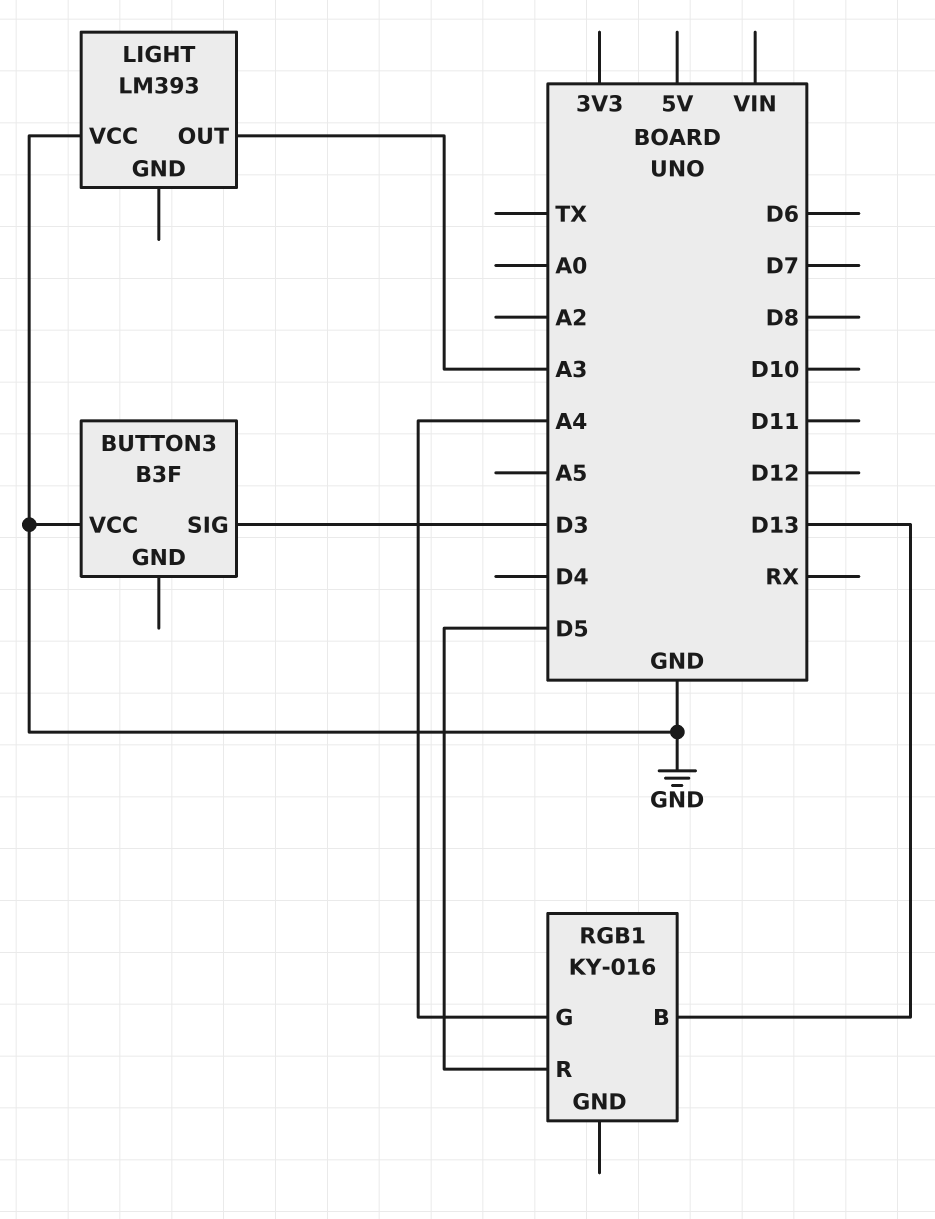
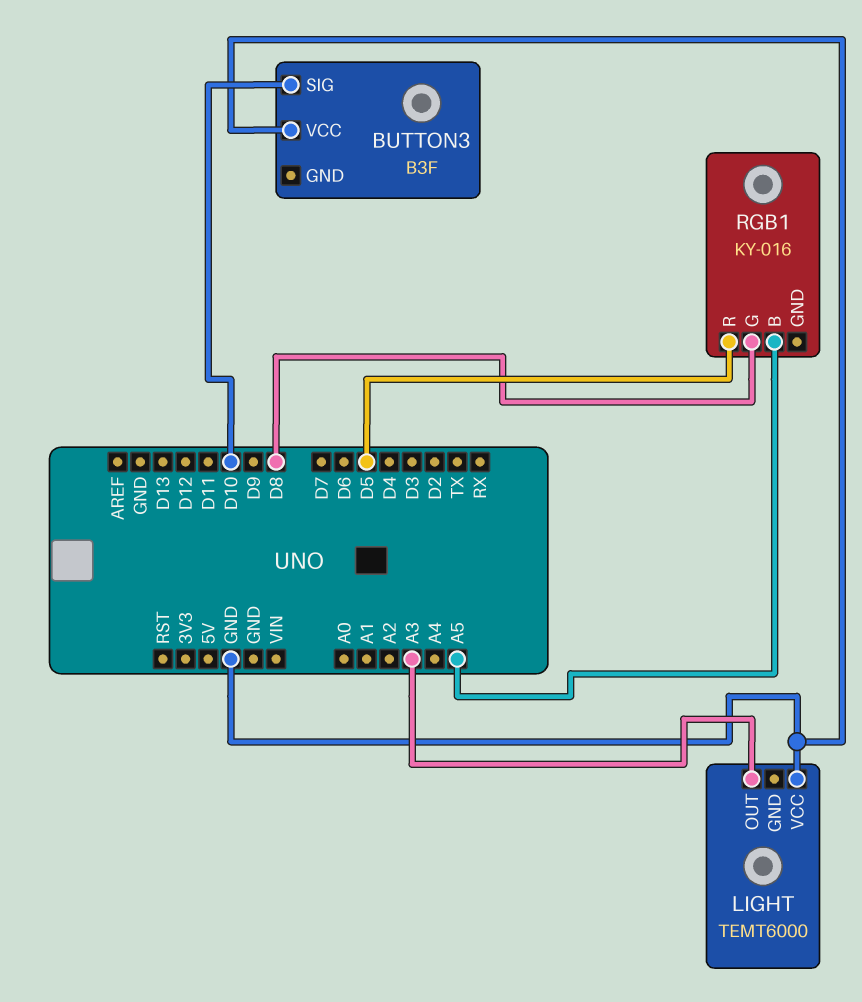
BUTTON3 pin SIG: D3 -> D10
LIGHT: LM393 -> TEMT6000
RGB1 pin B: D13 -> A5
RGB1 pin G: A4 -> D8

